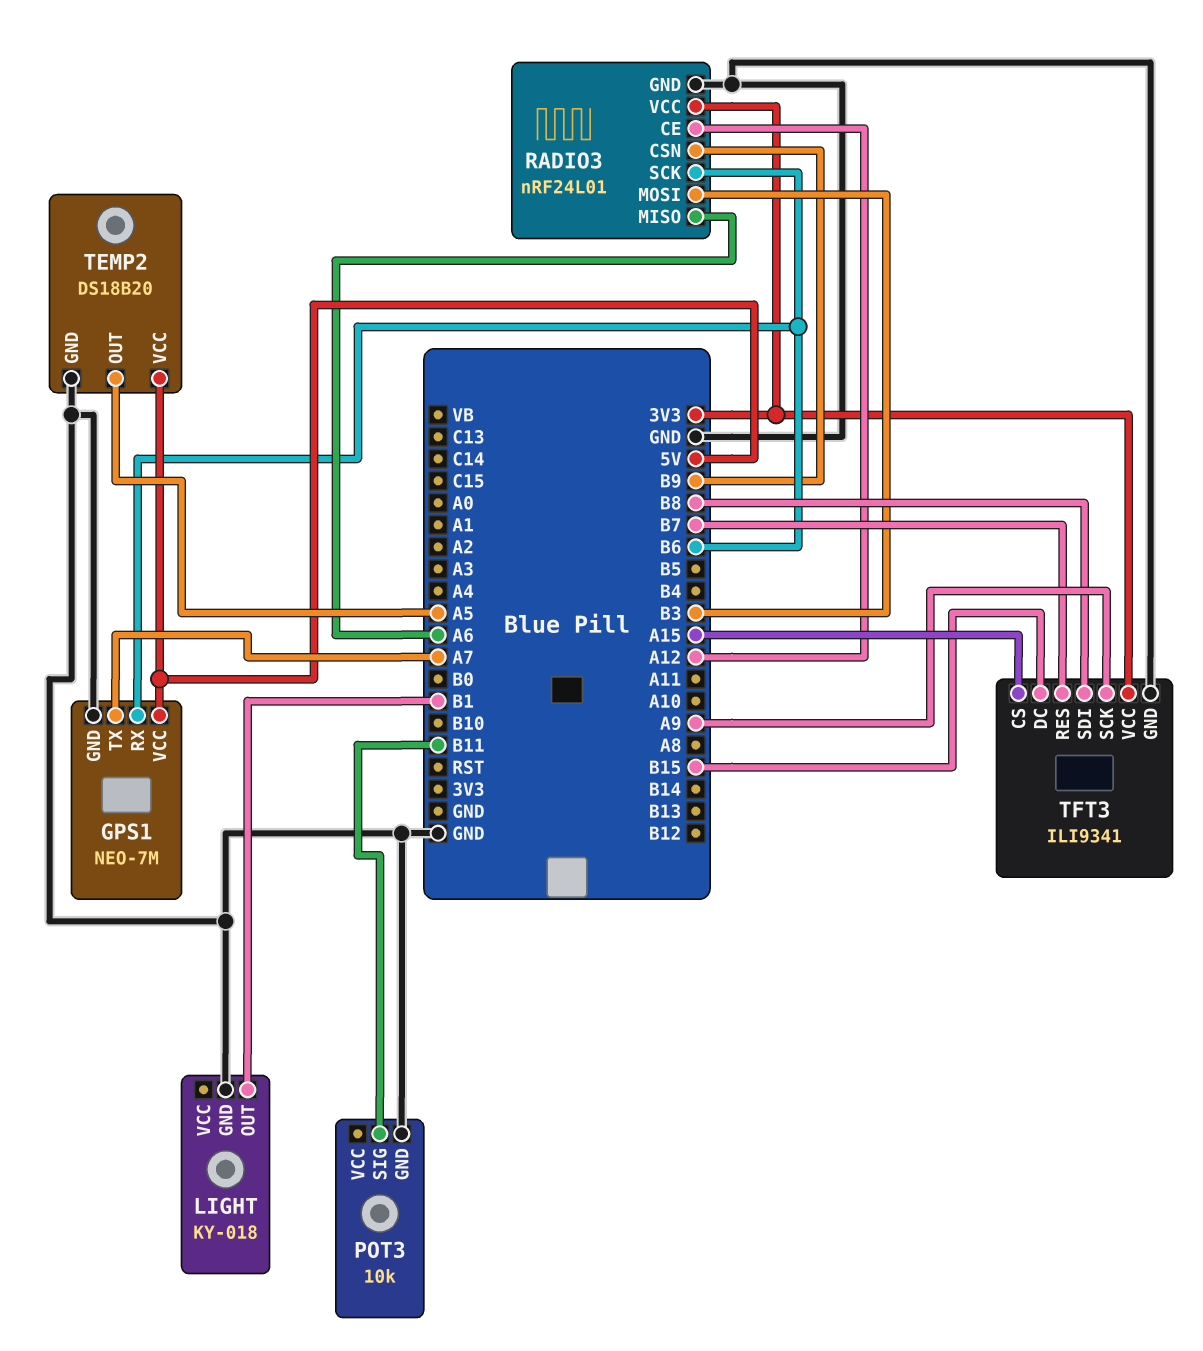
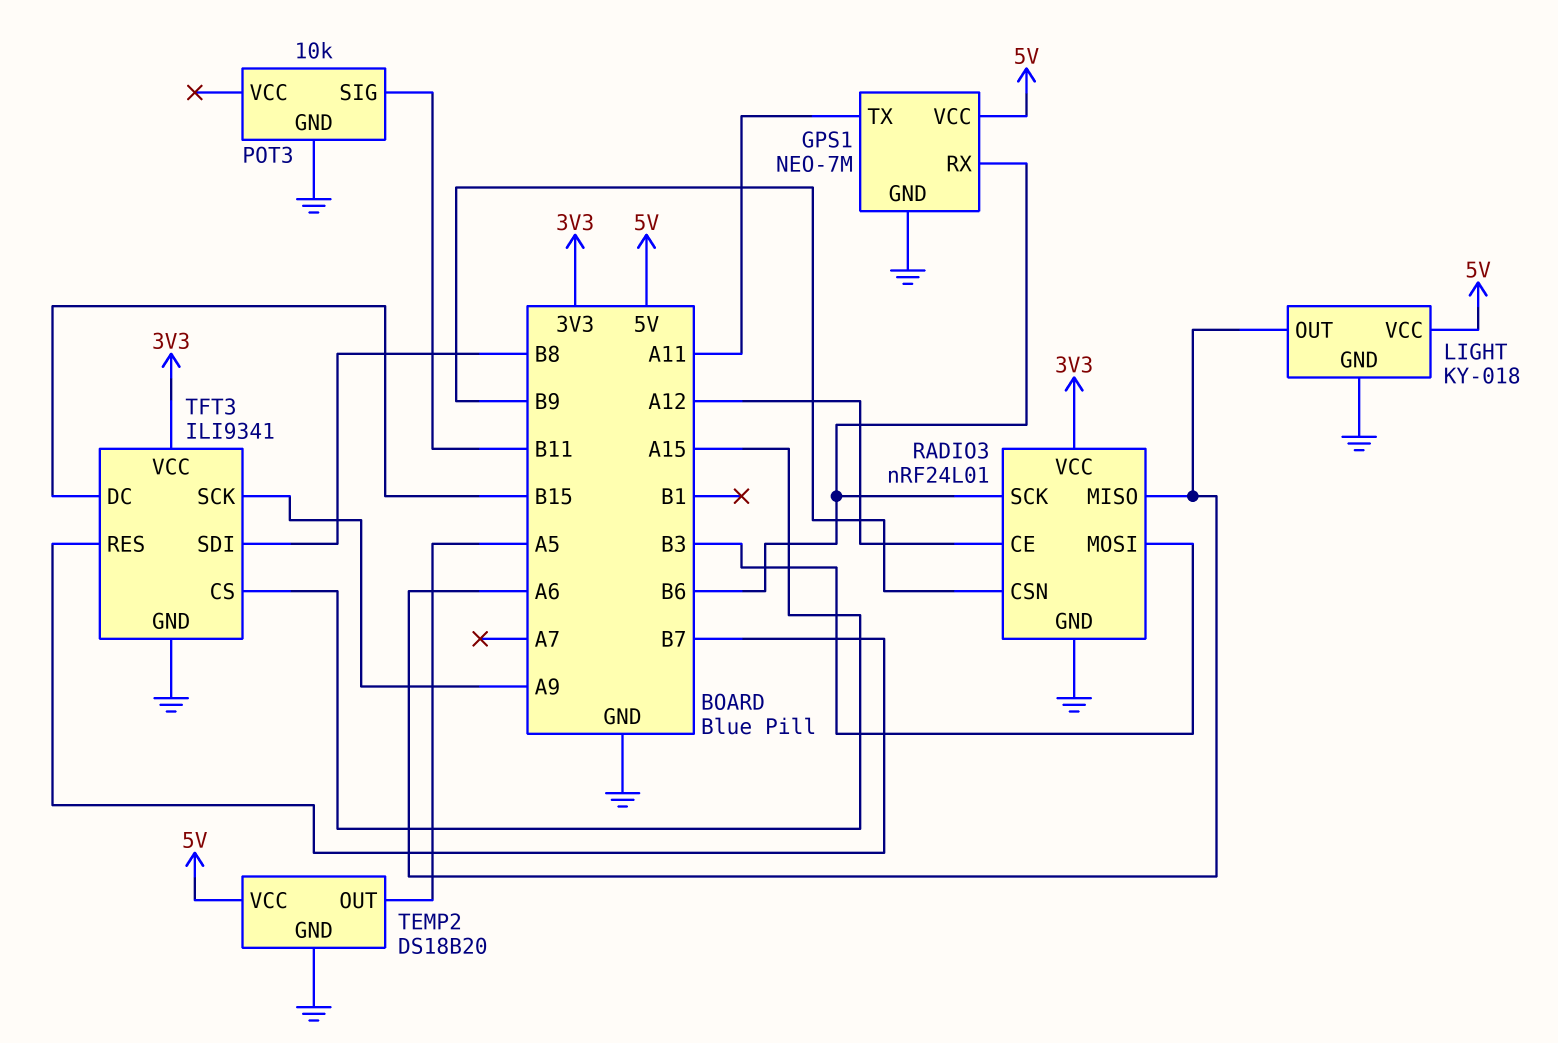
GPS1 pin TX: A7 -> A11
LIGHT pin OUT: B1 -> A6
LIGHT pin VCC: none -> 5V

